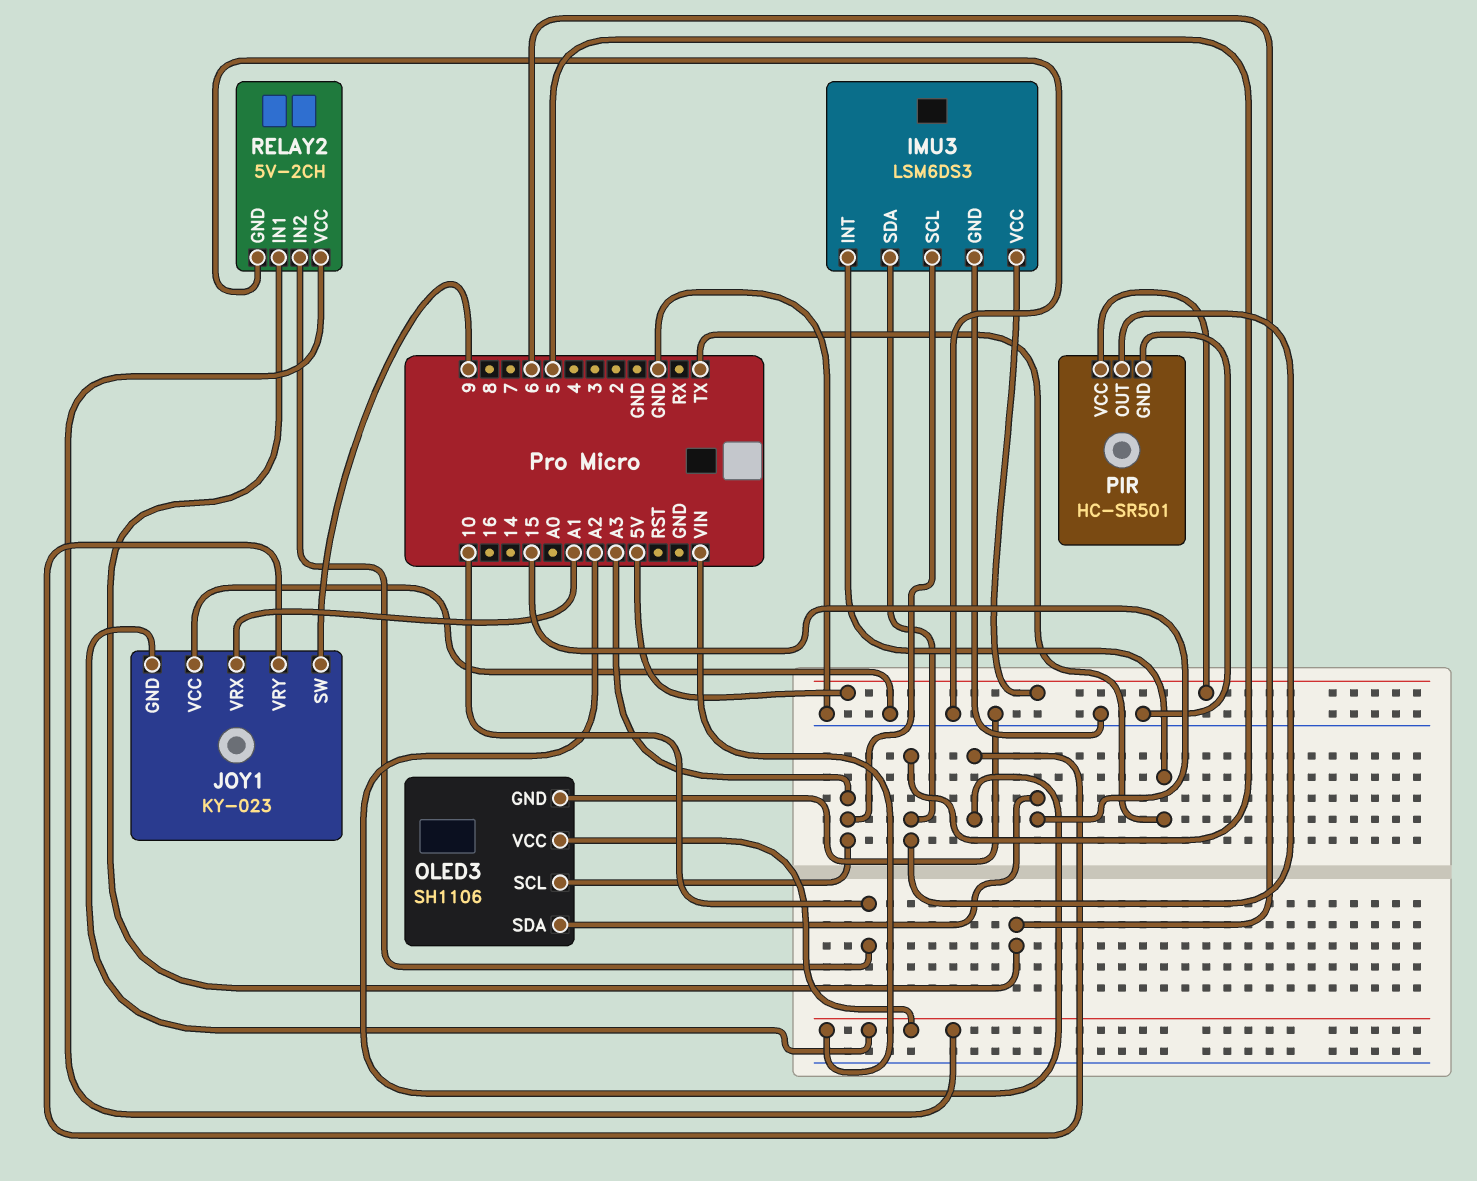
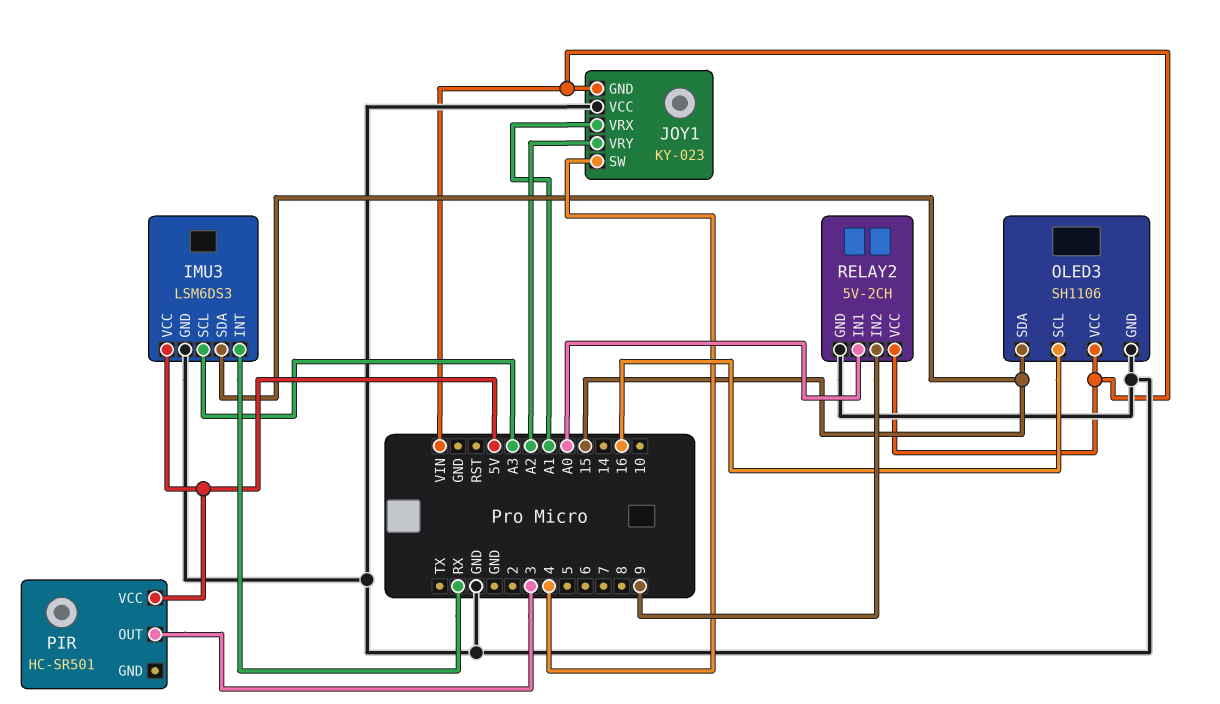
IMU3 pin INT: TX -> RX
IMU3 pin SDA: 5 -> 15
JOY1 pin SW: 9 -> 4
OLED3 pin SCL: A3 -> 16
PIR pin GND: GND -> none
PIR pin OUT: 5 -> 3
RELAY2 pin IN1: 6 -> A0
RELAY2 pin IN2: 10 -> 9

